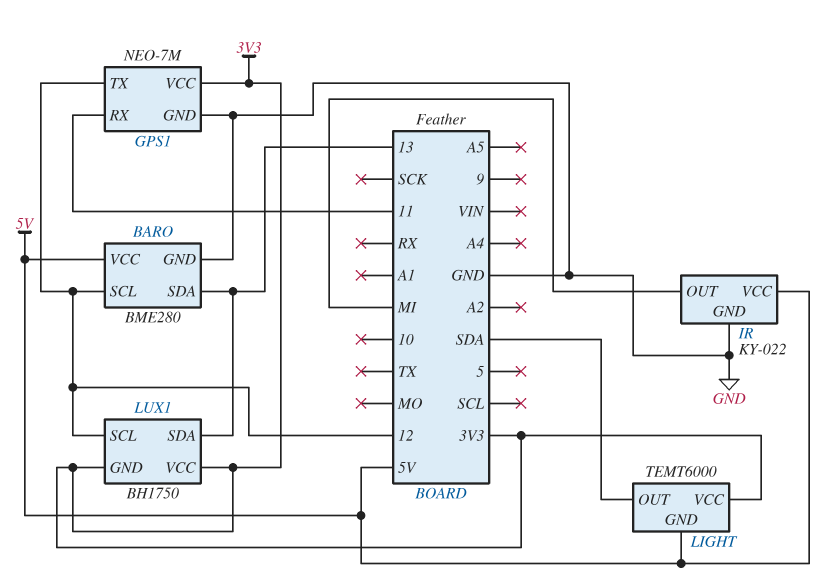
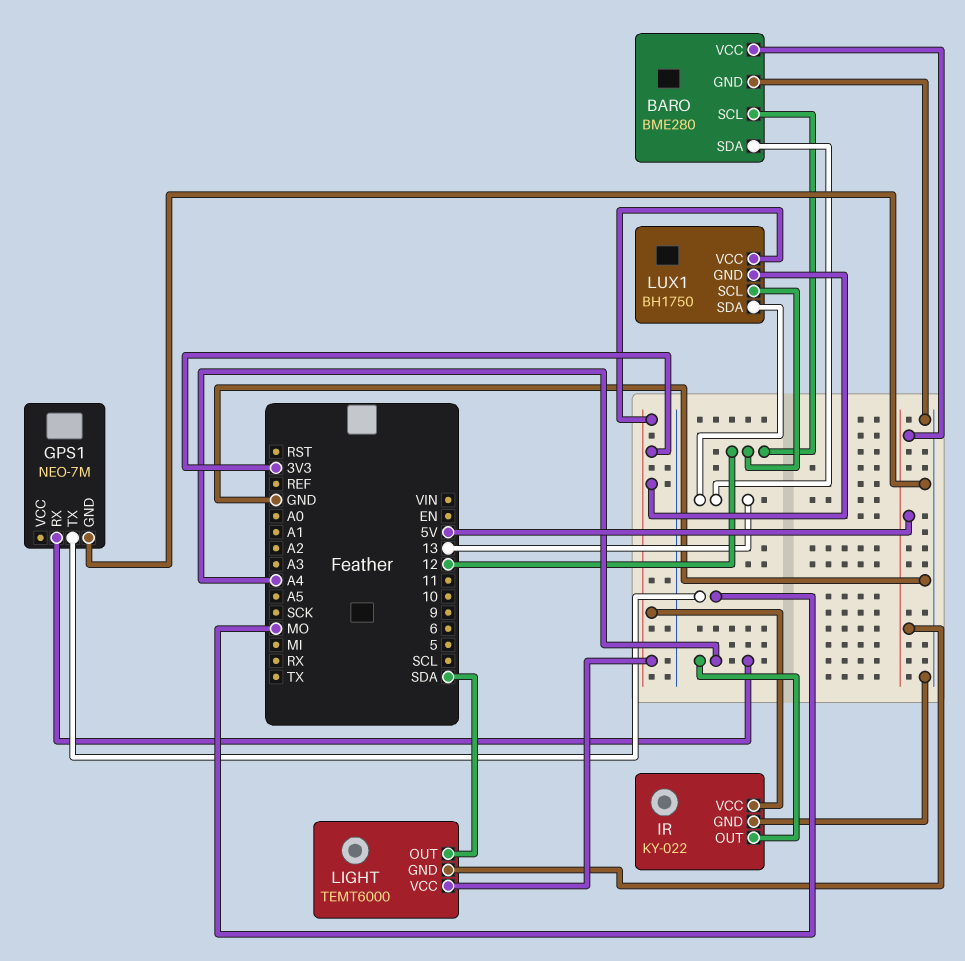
GPS1 pin RX: 11 -> A4
GPS1 pin TX: 12 -> MO
GPS1 pin VCC: 3V3 -> none
IR pin OUT: MI -> A4
IR pin VCC: 5V -> 3V3

